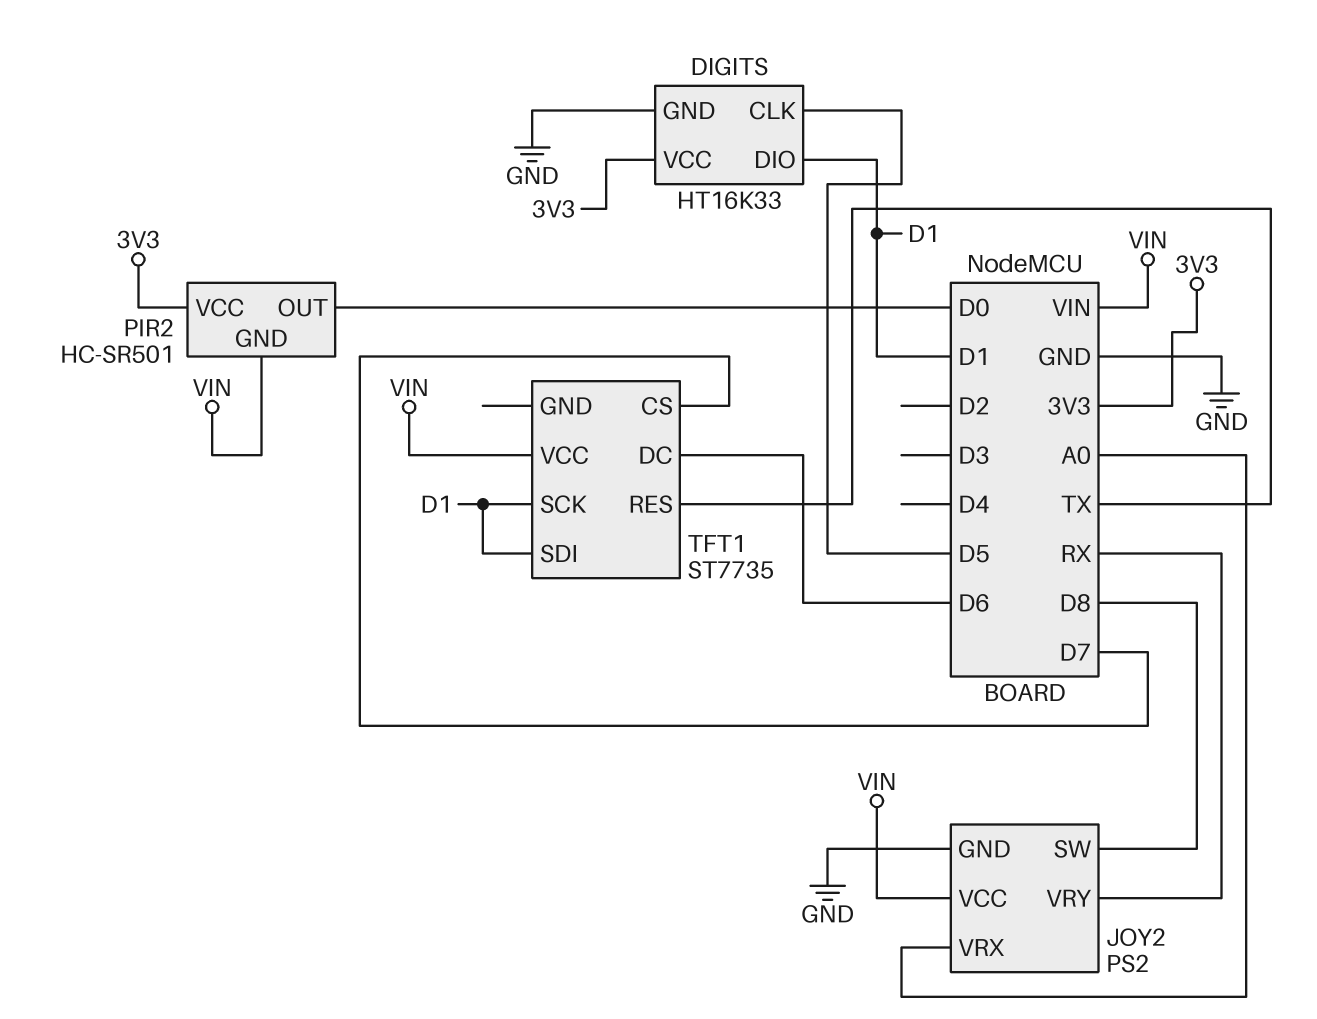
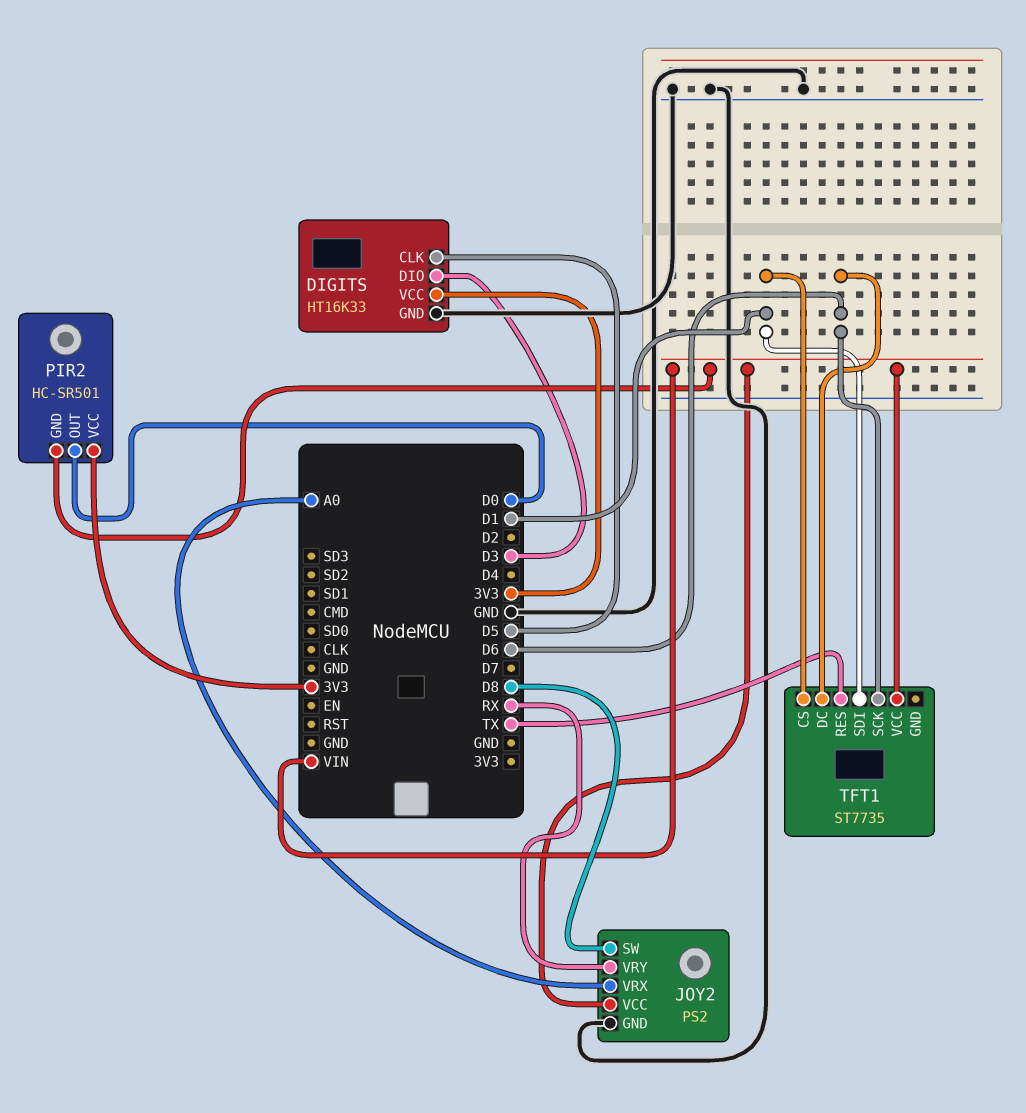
DIGITS pin DIO: D1 -> D3
TFT1 pin CS: D7 -> D1
TFT1 pin SCK: D1 -> D6

